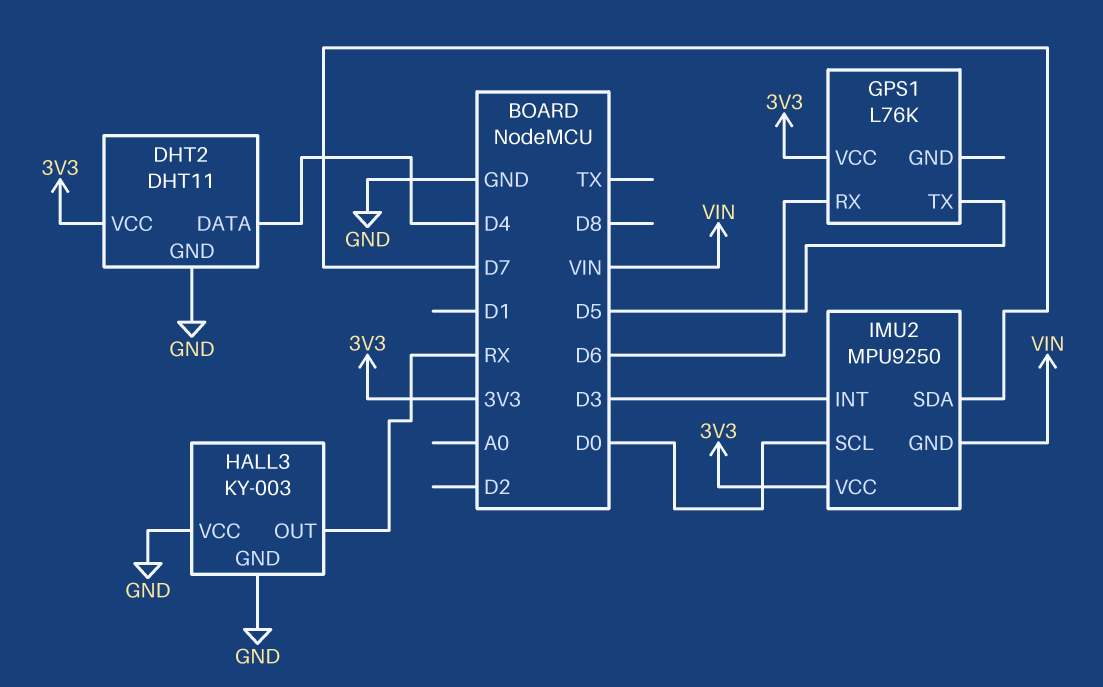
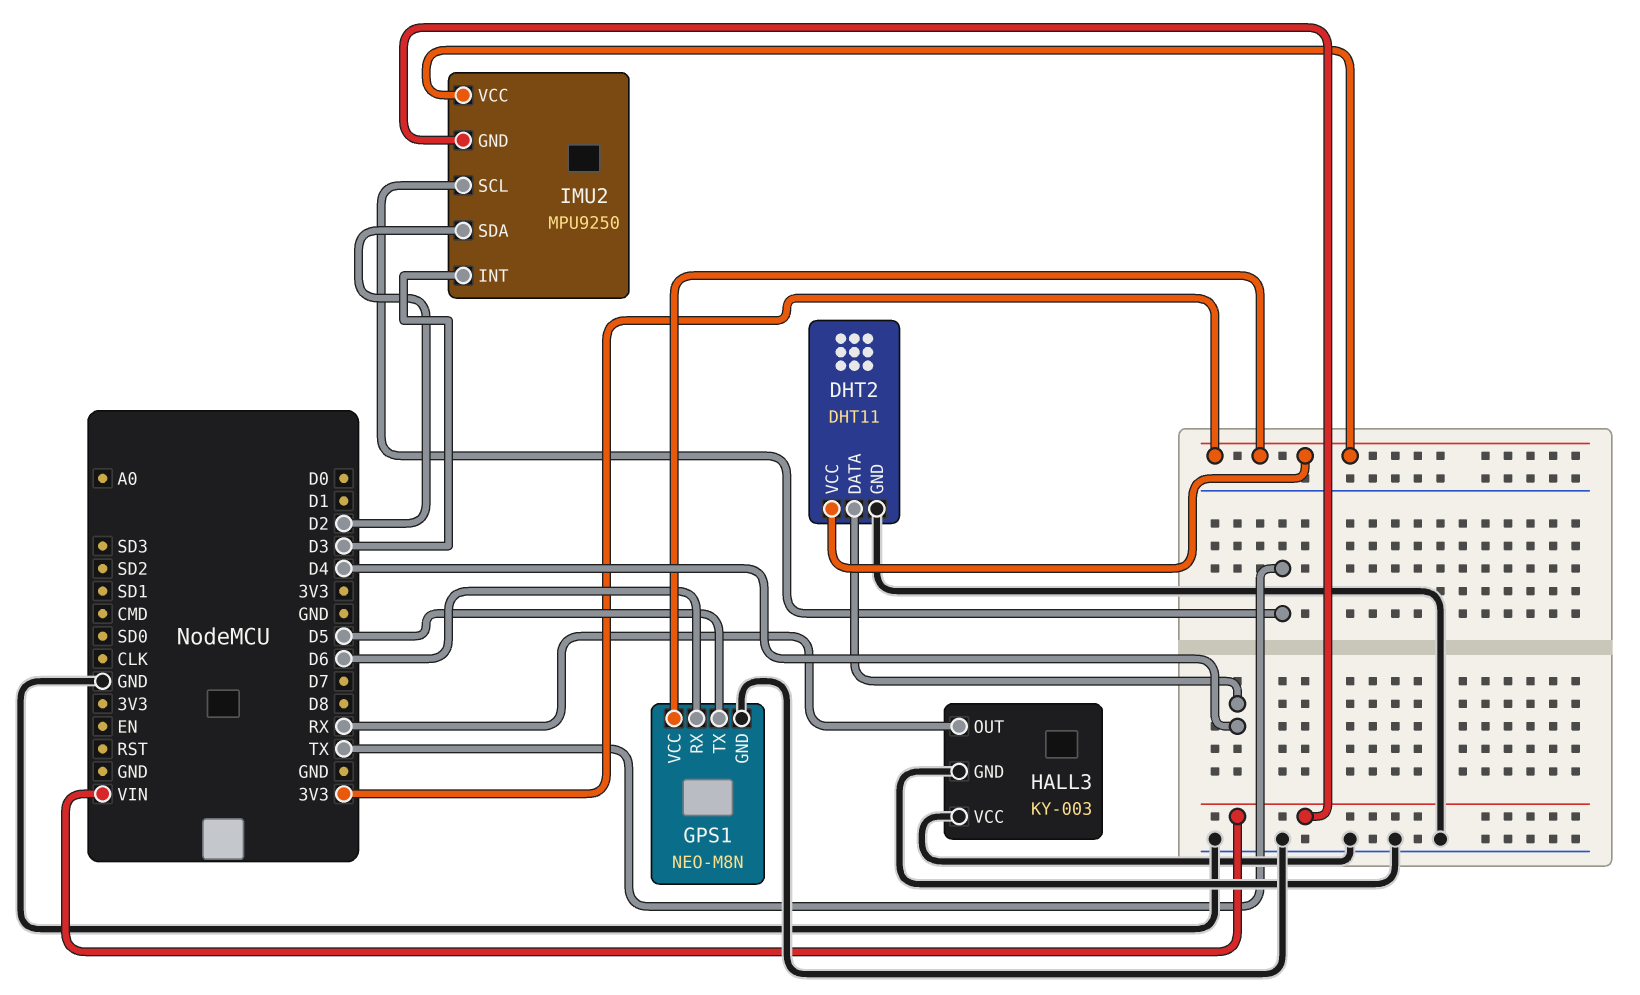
GPS1: L76K -> NEO-M8N
GPS1 pin GND: none -> GND
IMU2 pin SCL: D0 -> TX
IMU2 pin SDA: D7 -> D2

